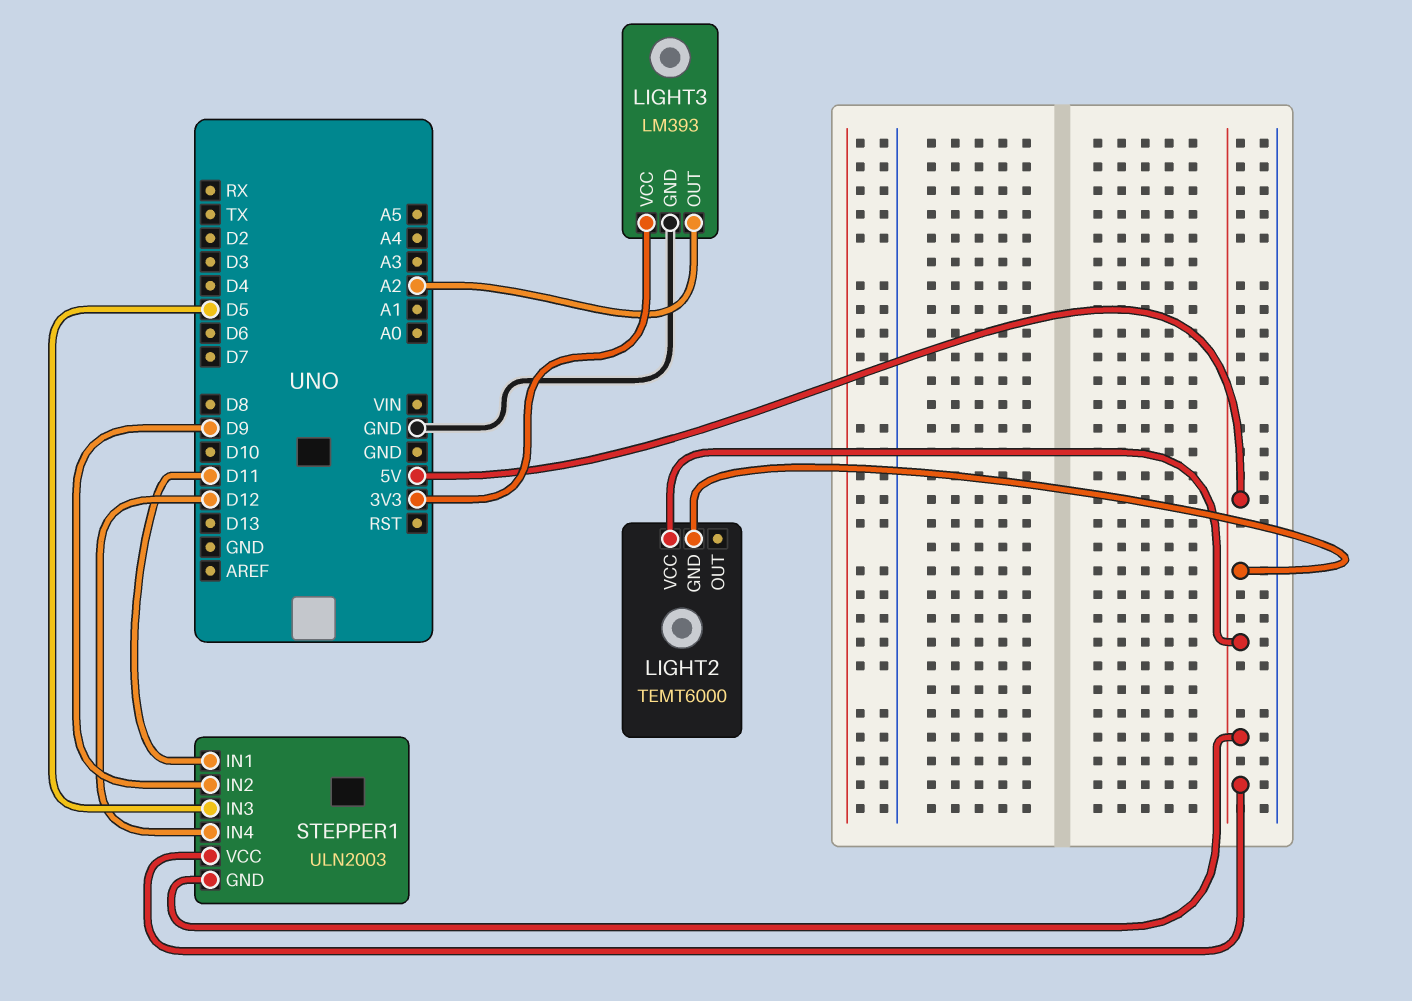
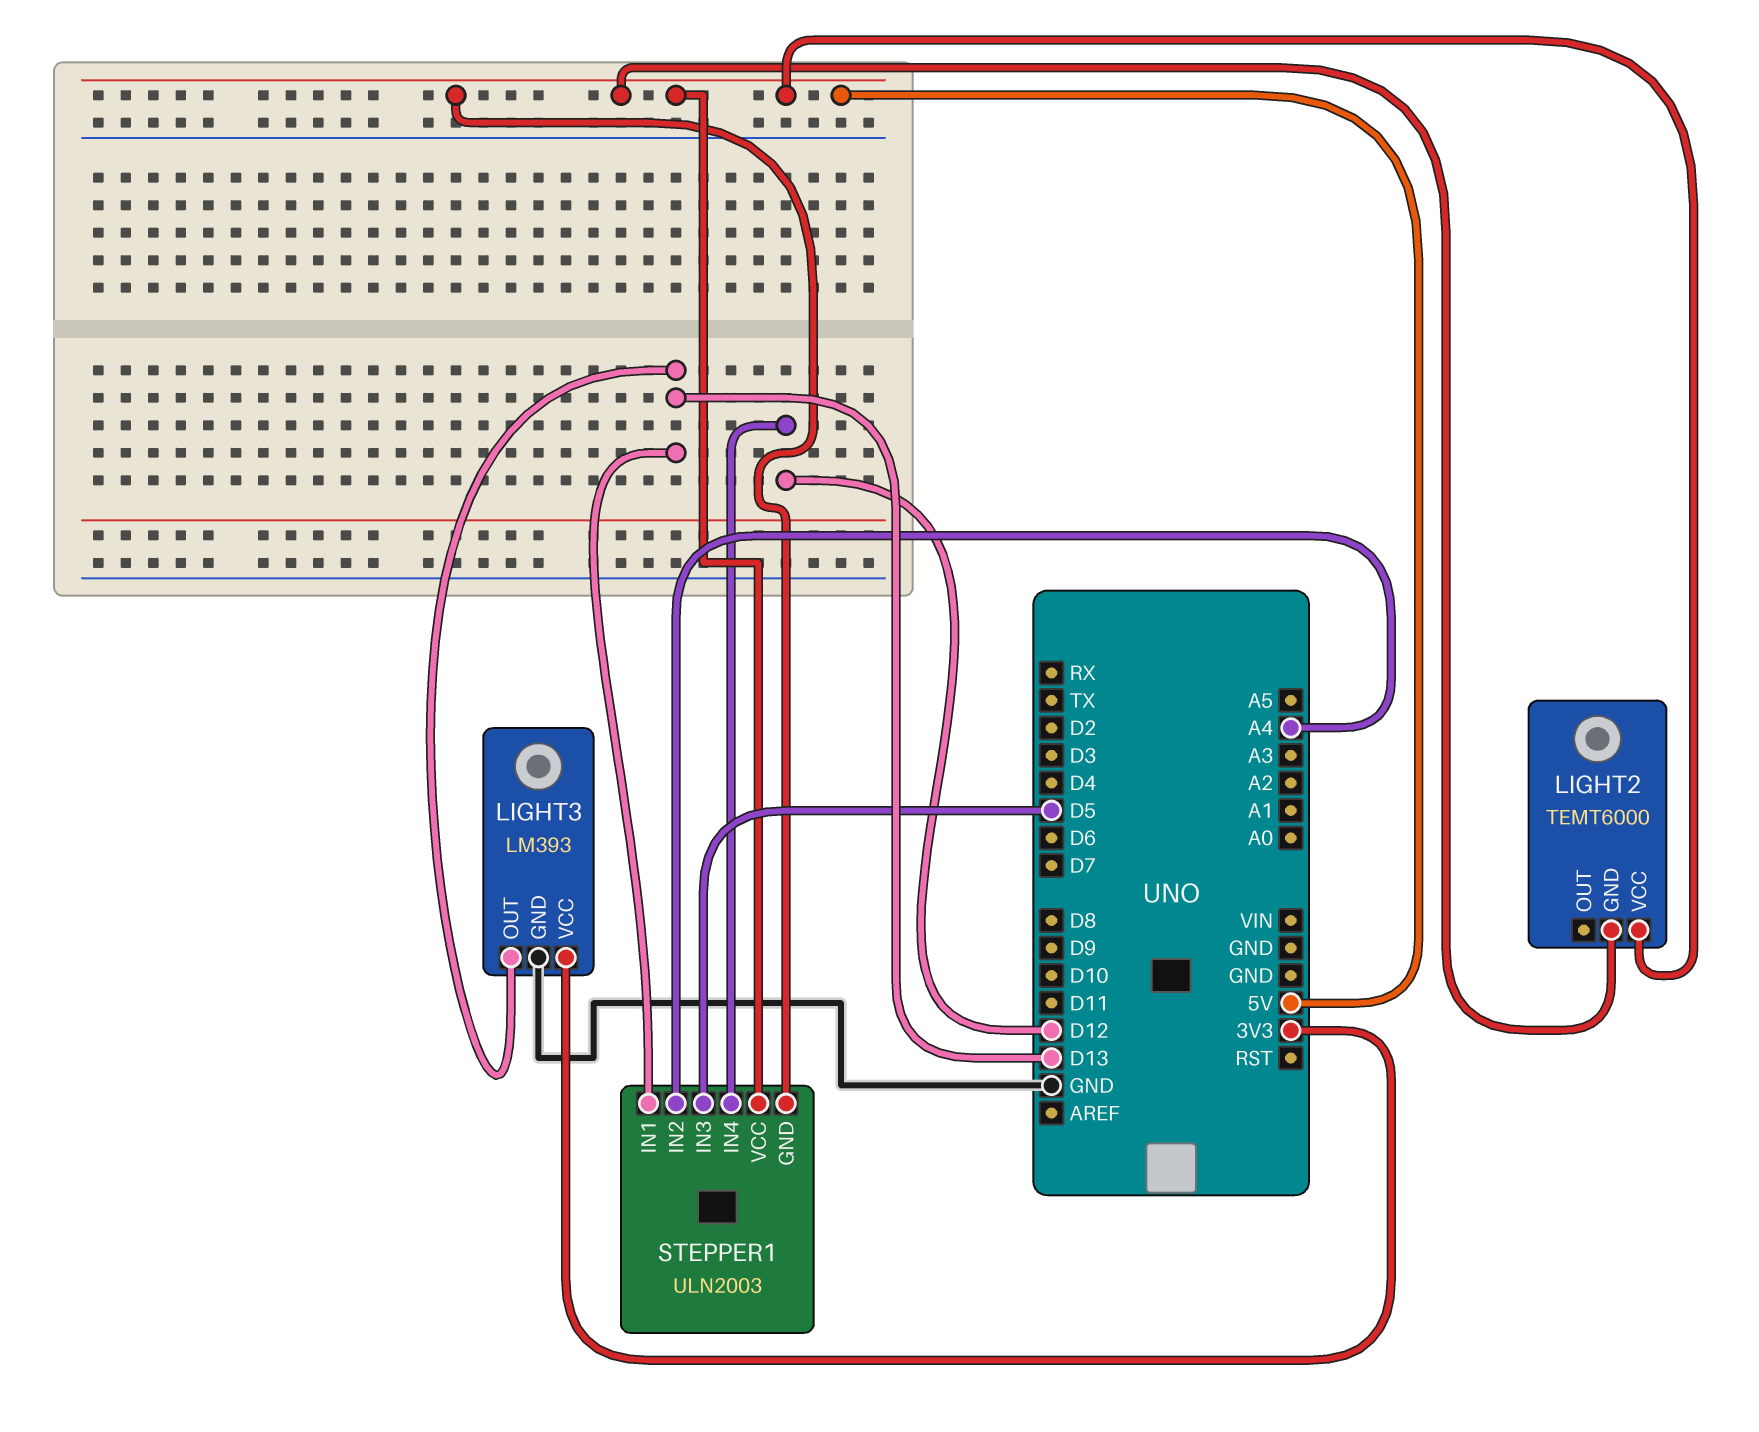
LIGHT3 pin OUT: A2 -> D13
STEPPER1 pin IN1: D11 -> D13
STEPPER1 pin IN2: D9 -> A4

